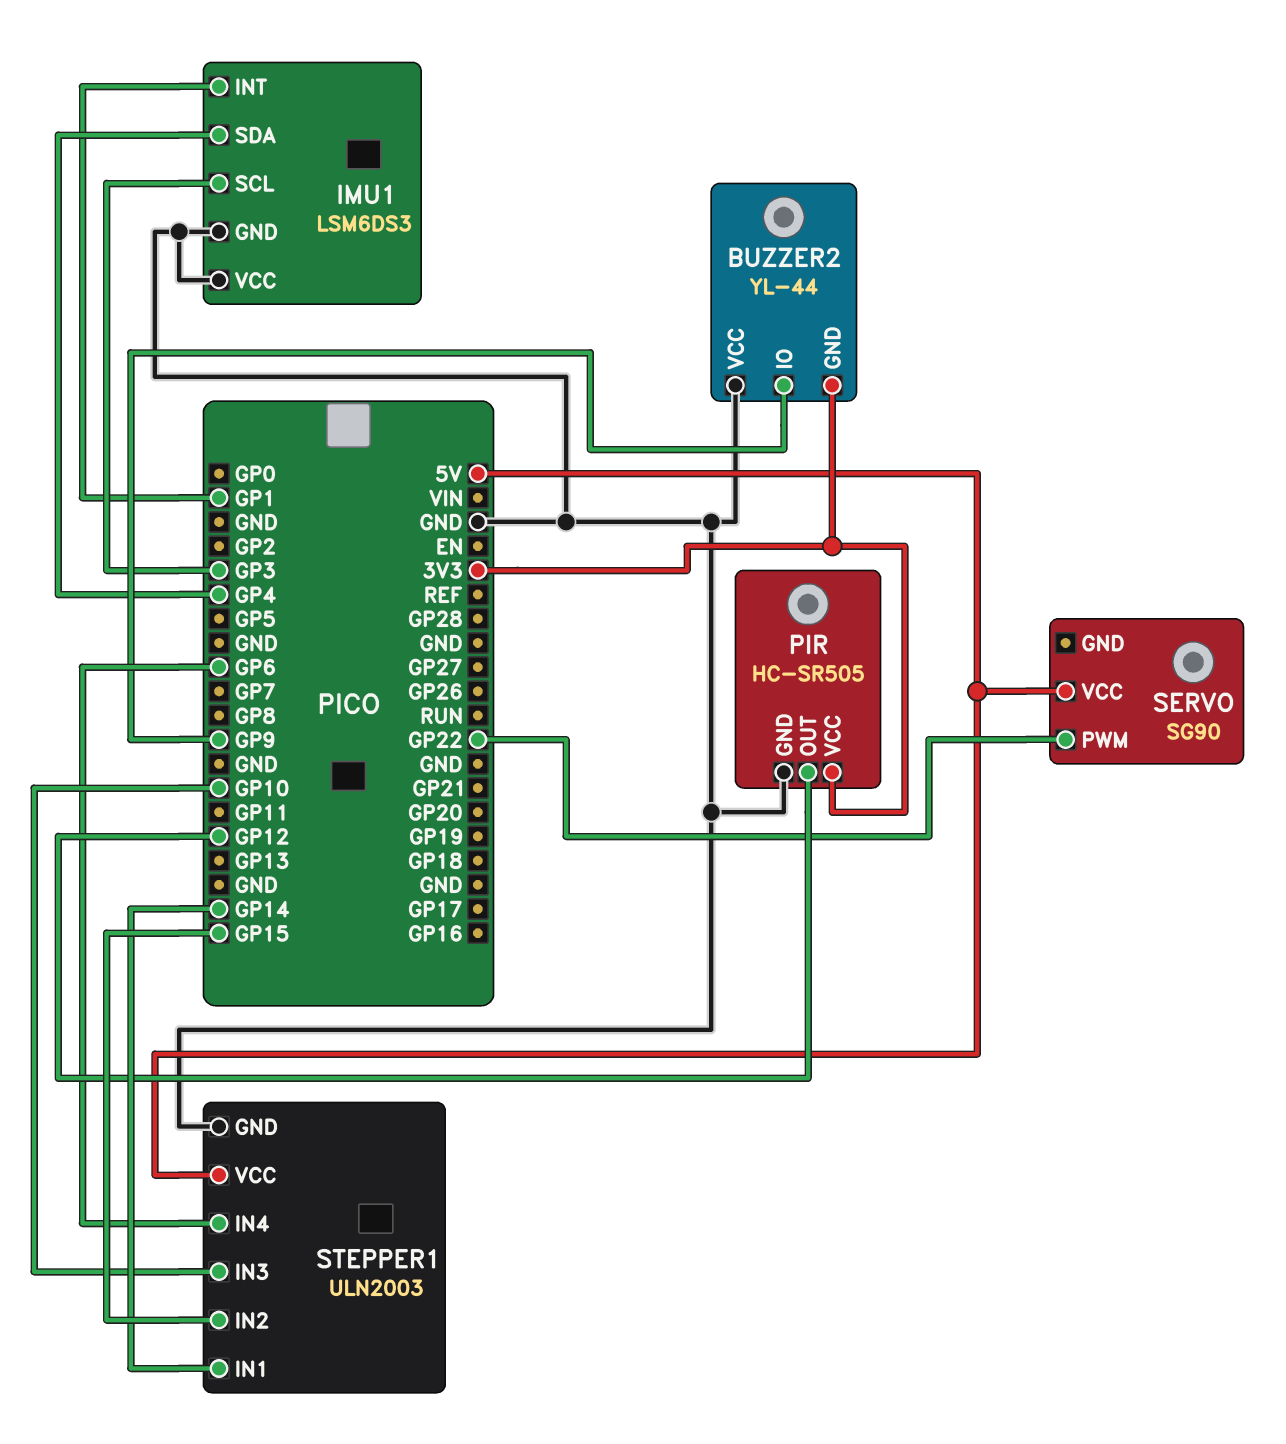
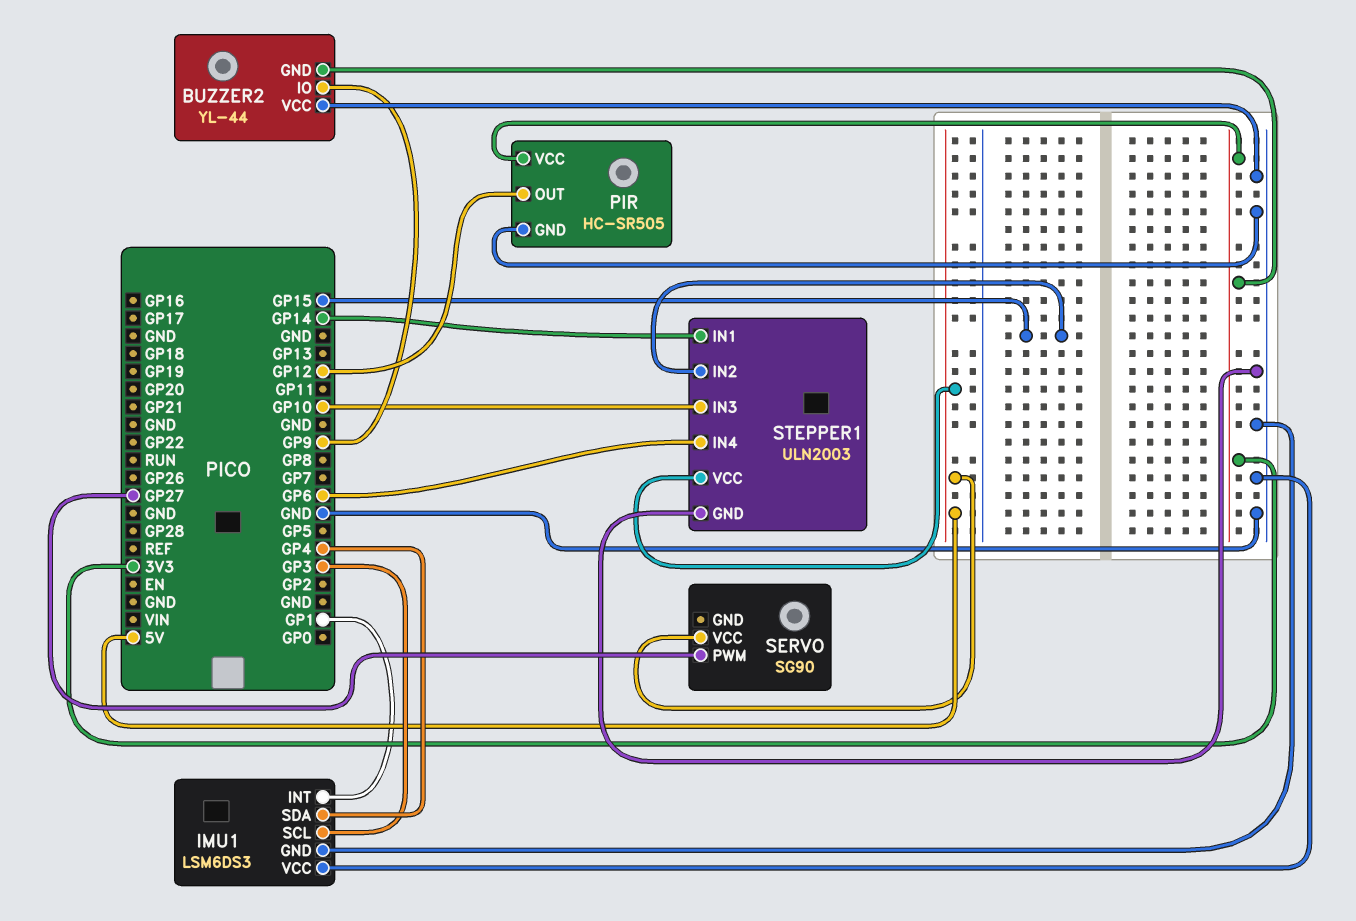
SERVO pin PWM: GP22 -> GP27

